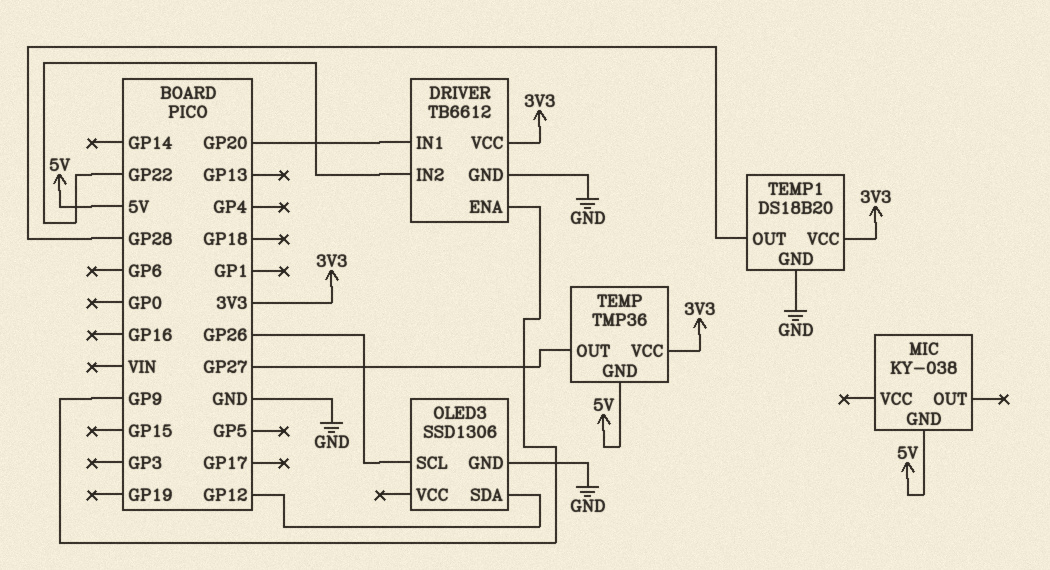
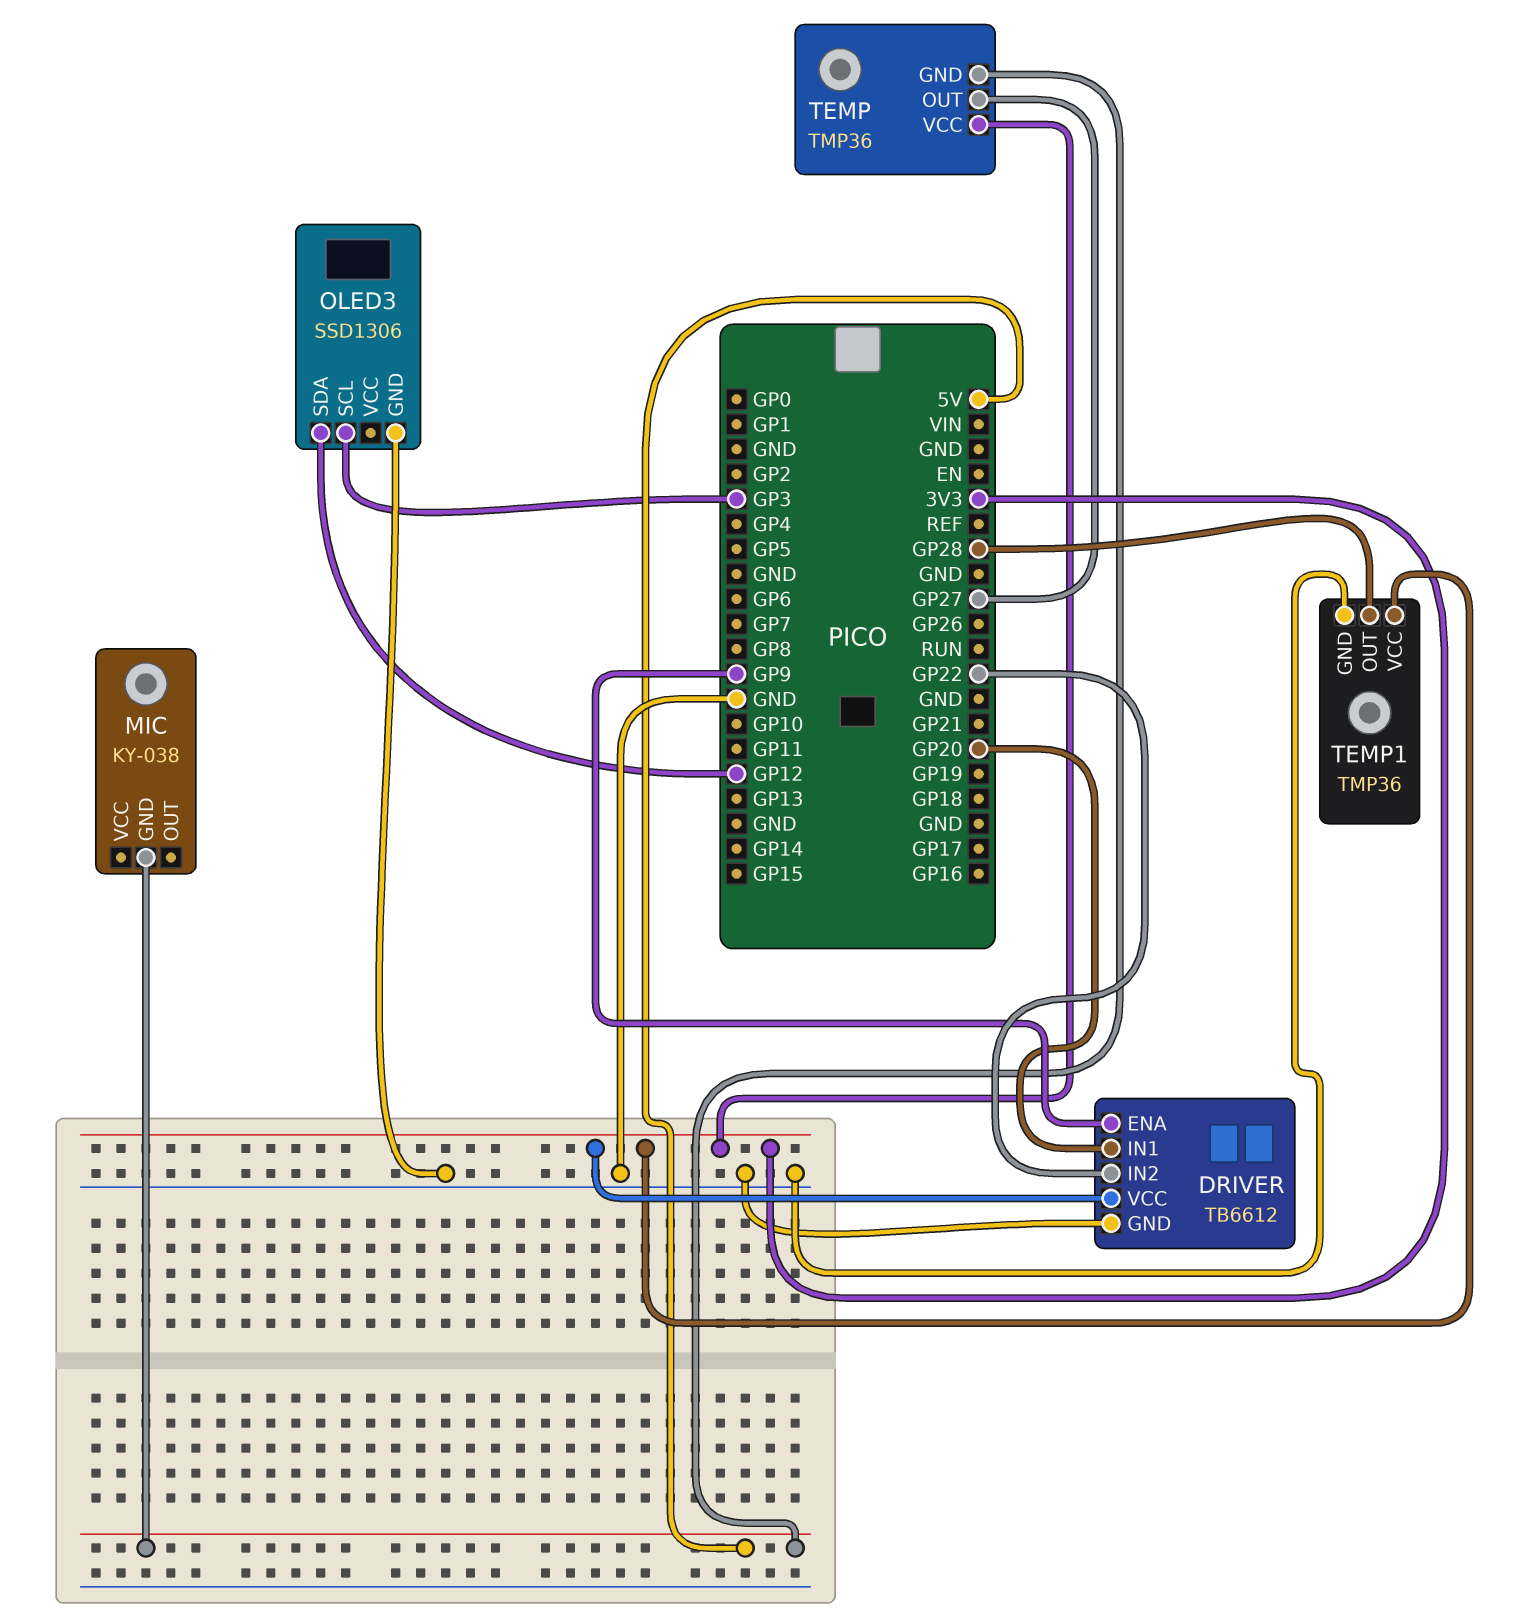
OLED3 pin SCL: GP26 -> GP3
TEMP1: DS18B20 -> TMP36

